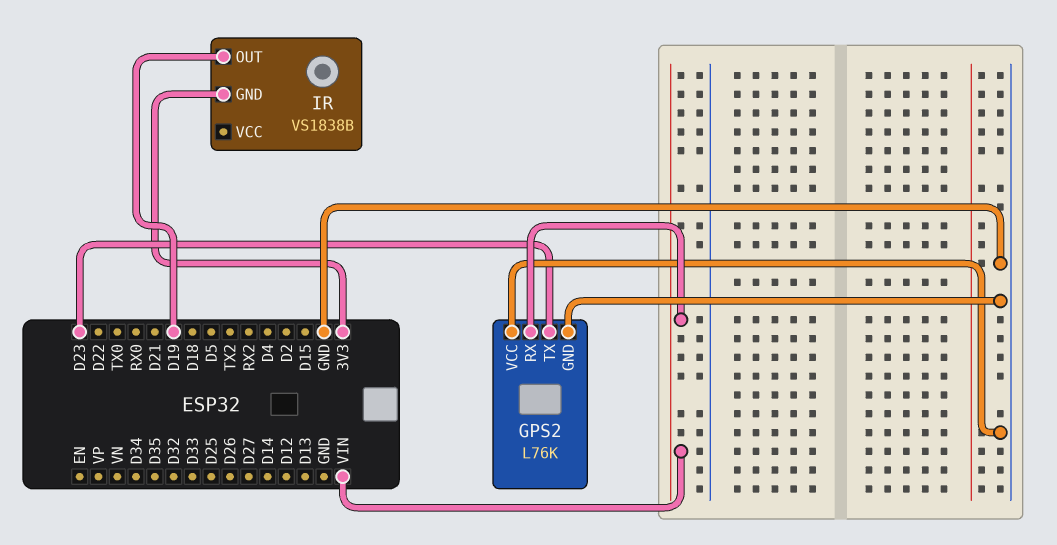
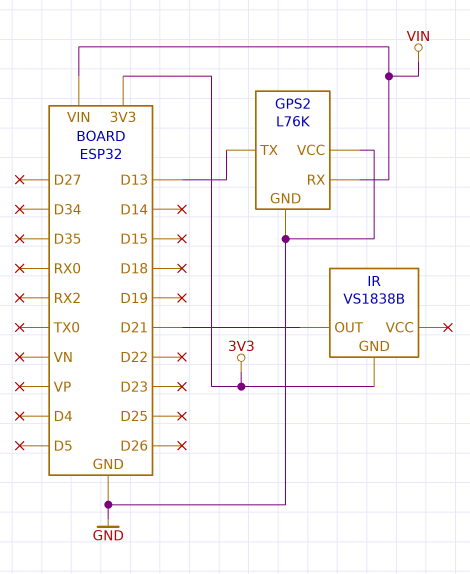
GPS2 pin TX: D23 -> D13
IR pin OUT: D19 -> D21

